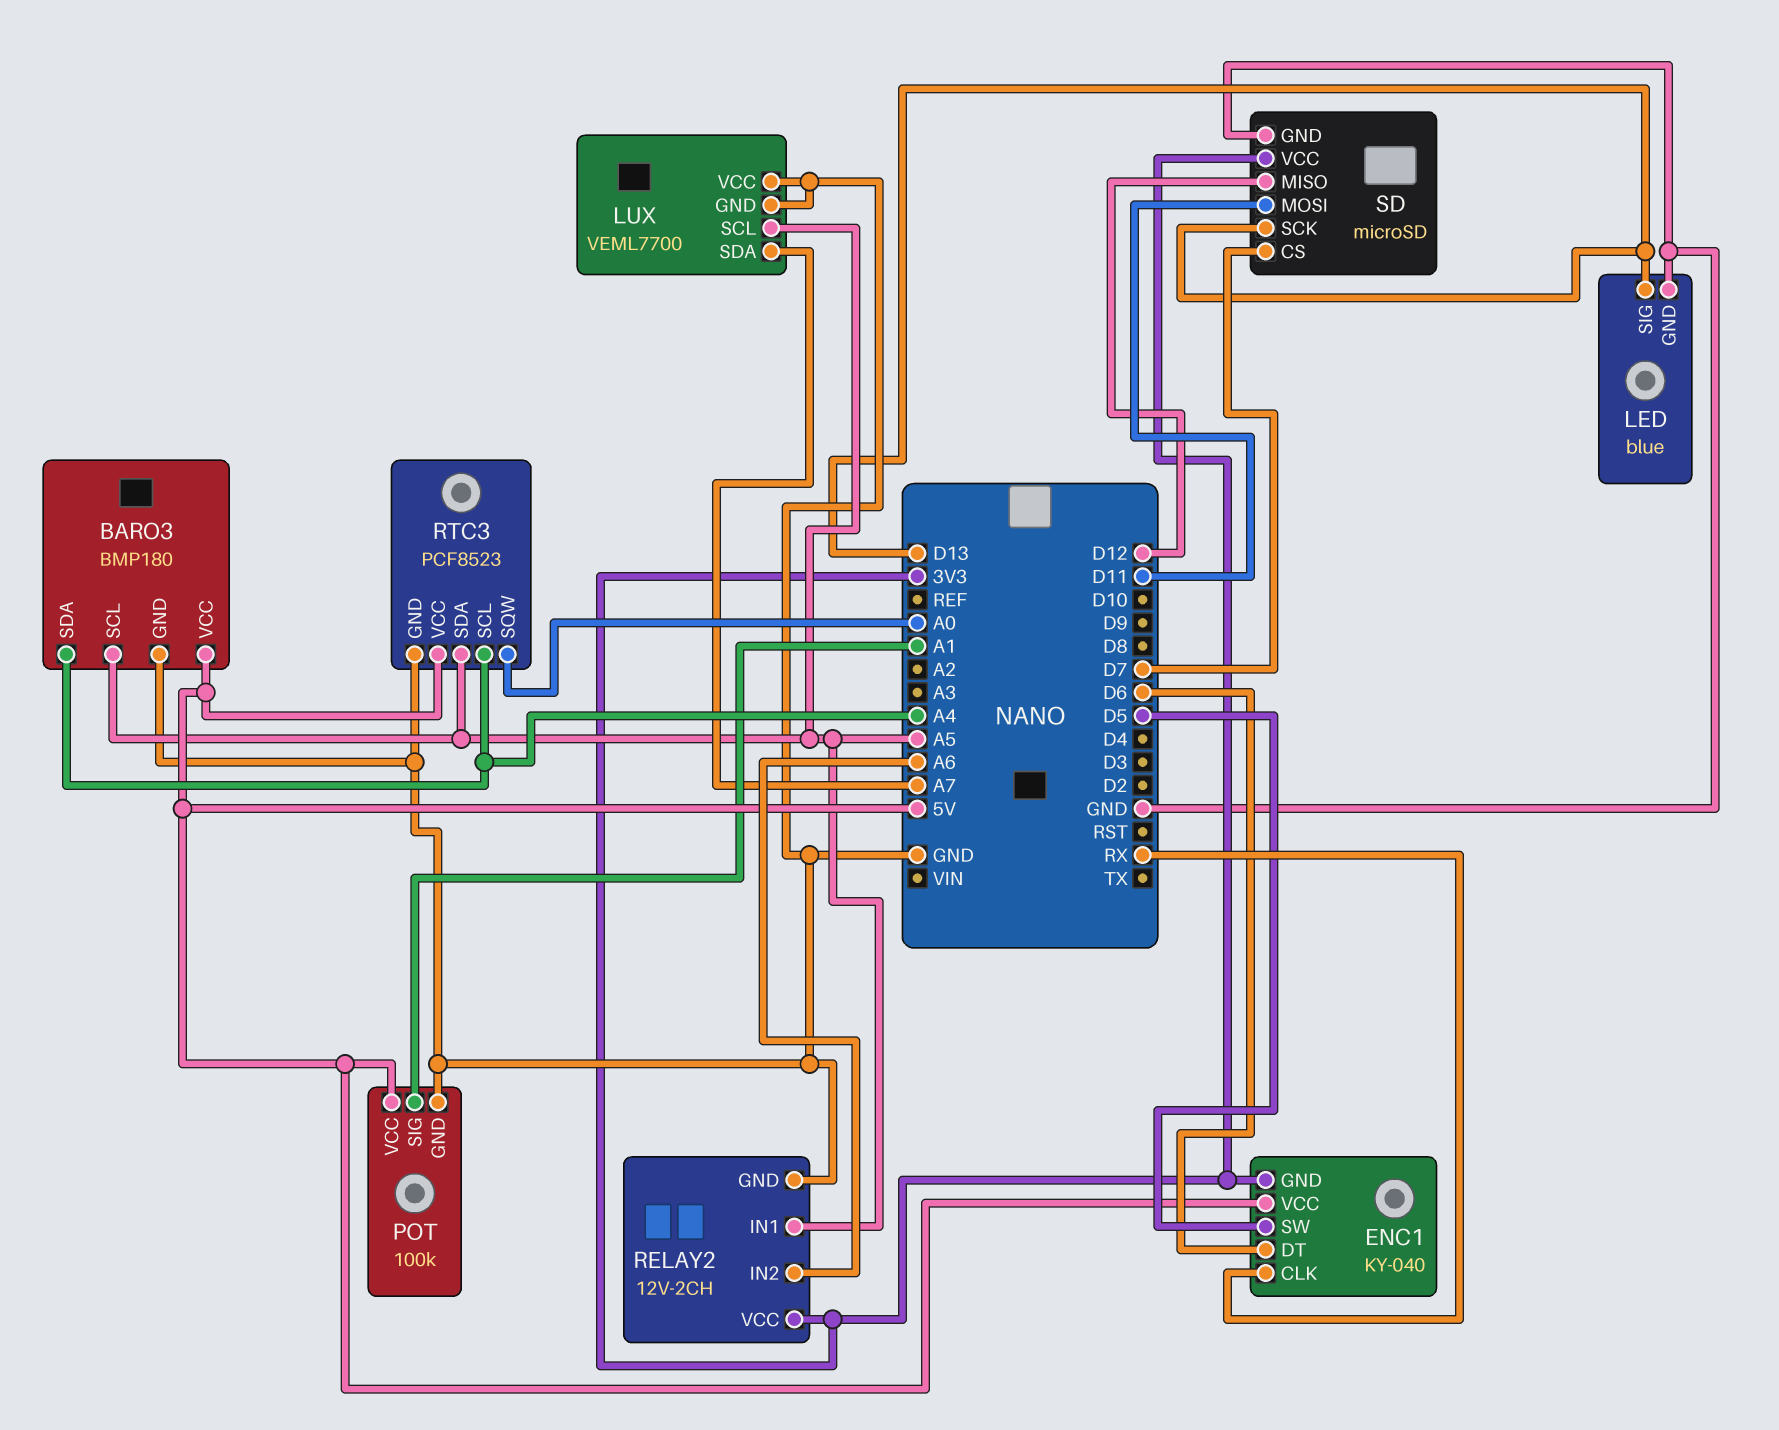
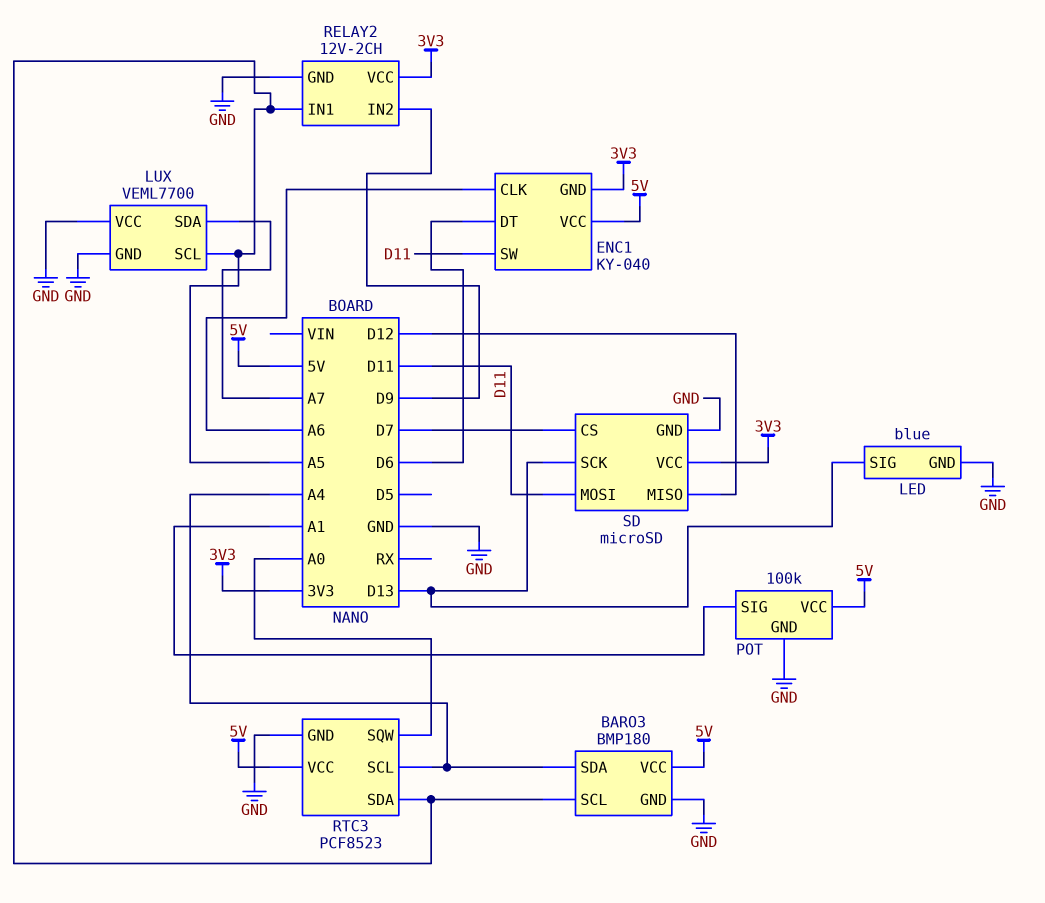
ENC1 pin CLK: RX -> A6
ENC1 pin SW: D5 -> D11
RELAY2 pin IN2: A6 -> D9

